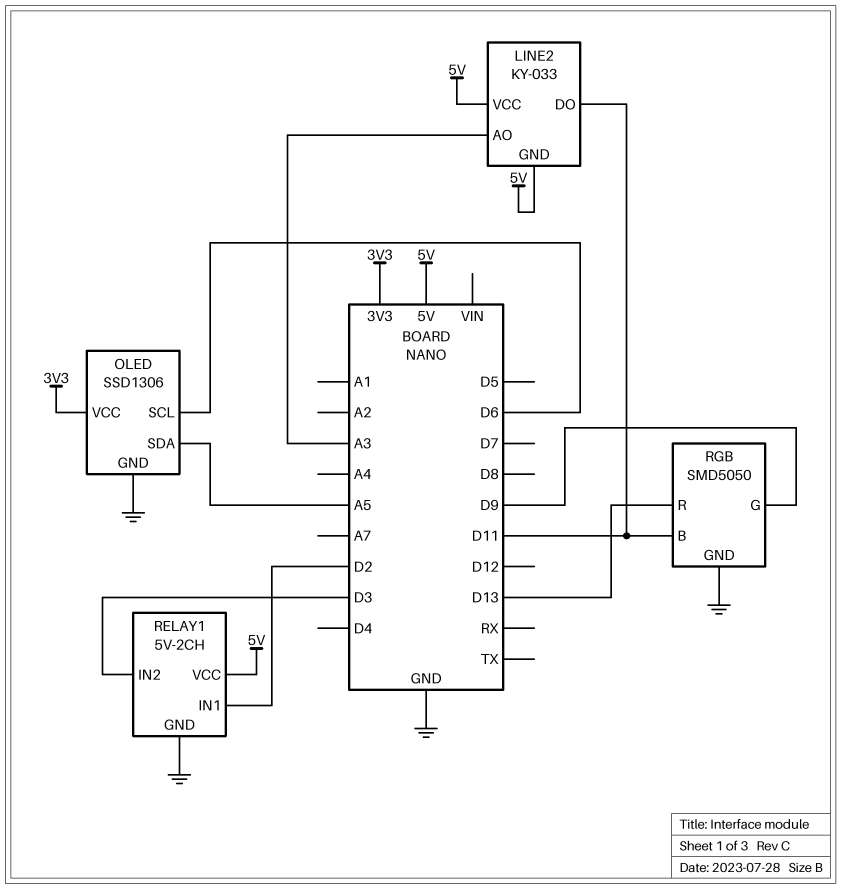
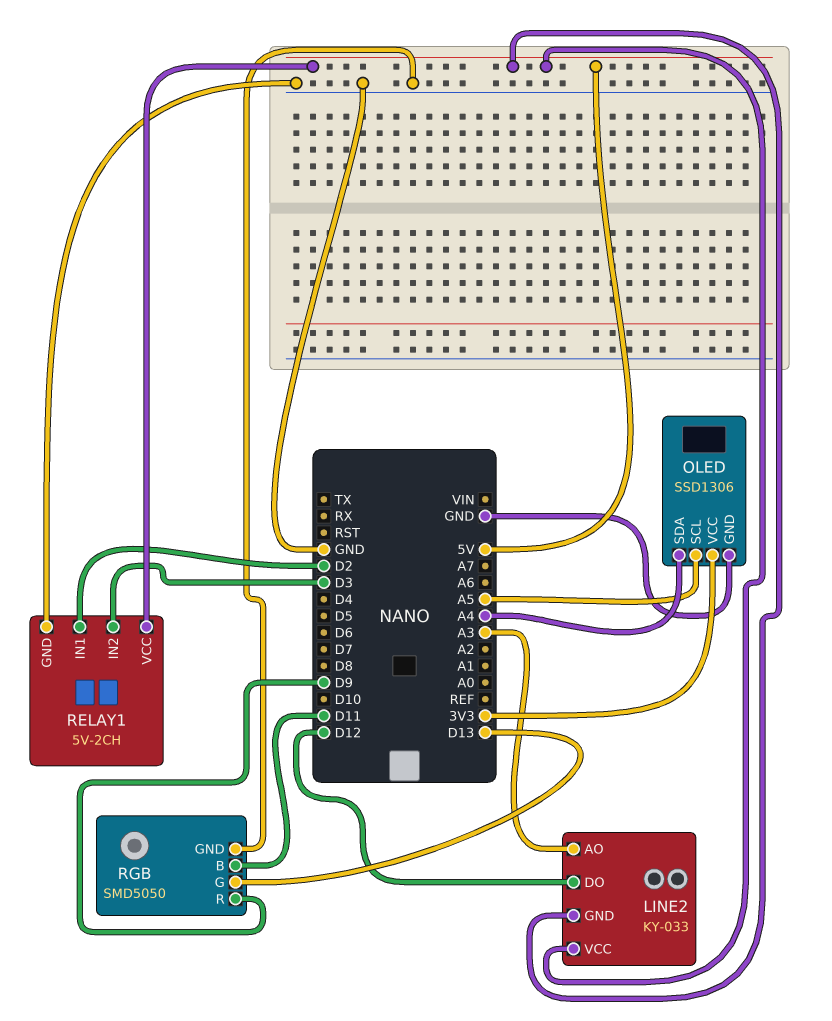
LINE2 pin DO: D11 -> D12
OLED pin SCL: D6 -> A5
OLED pin SDA: A5 -> A4
RGB pin G: D9 -> D13
RGB pin R: D13 -> D9

